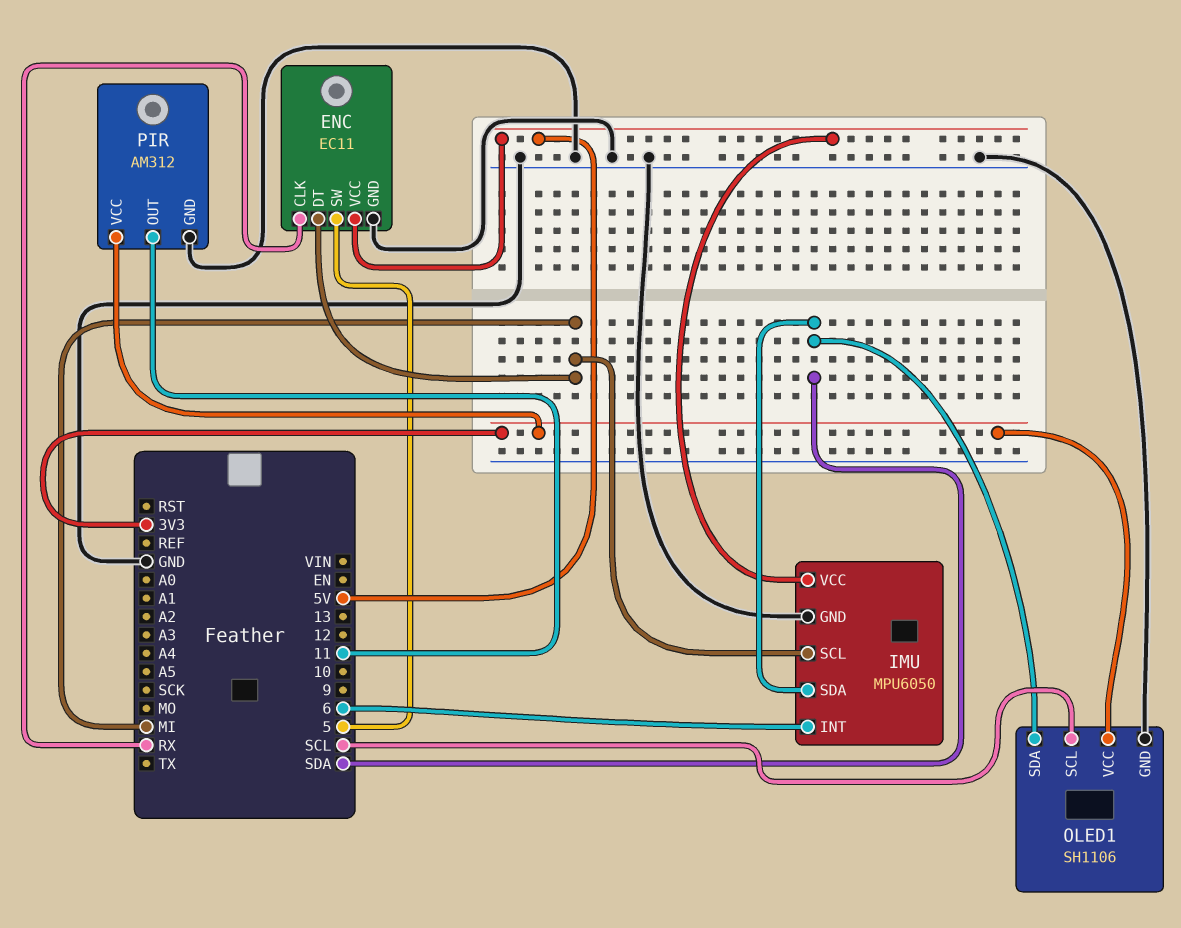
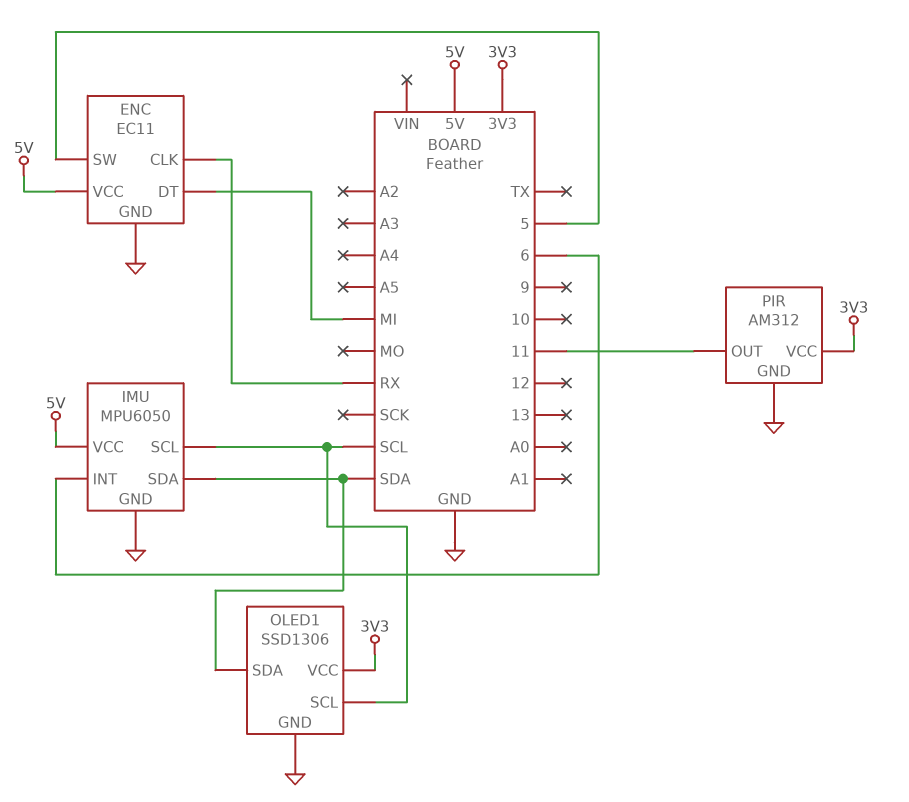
IMU pin SCL: MI -> SCL
OLED1: SH1106 -> SSD1306

